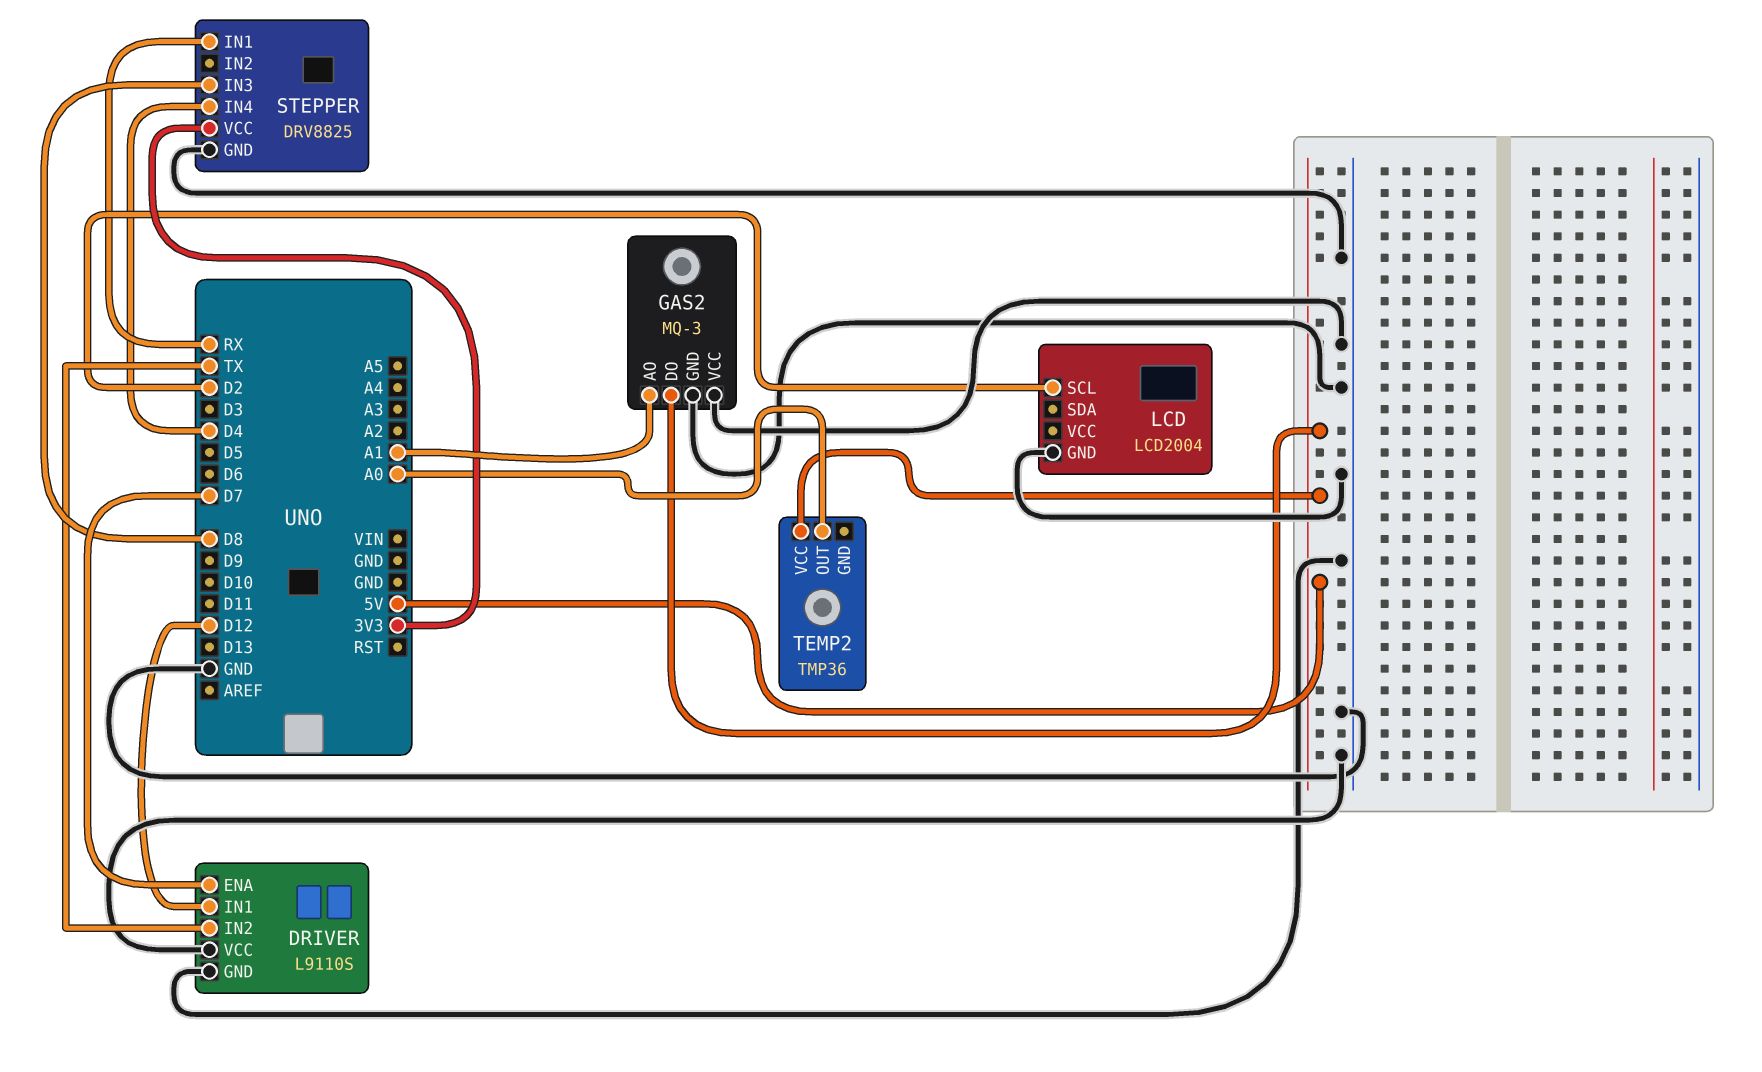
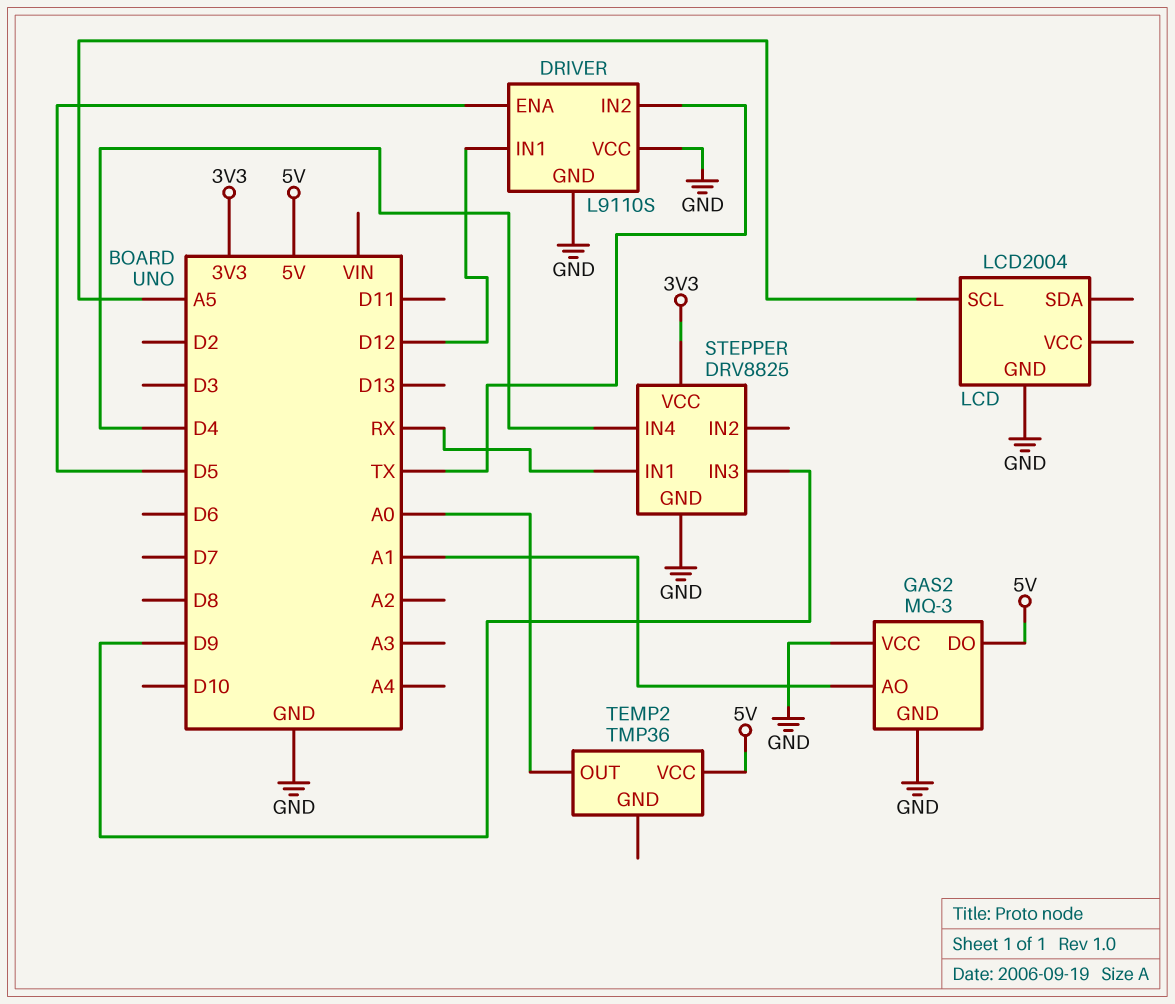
DRIVER pin ENA: D7 -> D5
LCD pin SCL: D2 -> A5
STEPPER pin IN3: D8 -> D9

